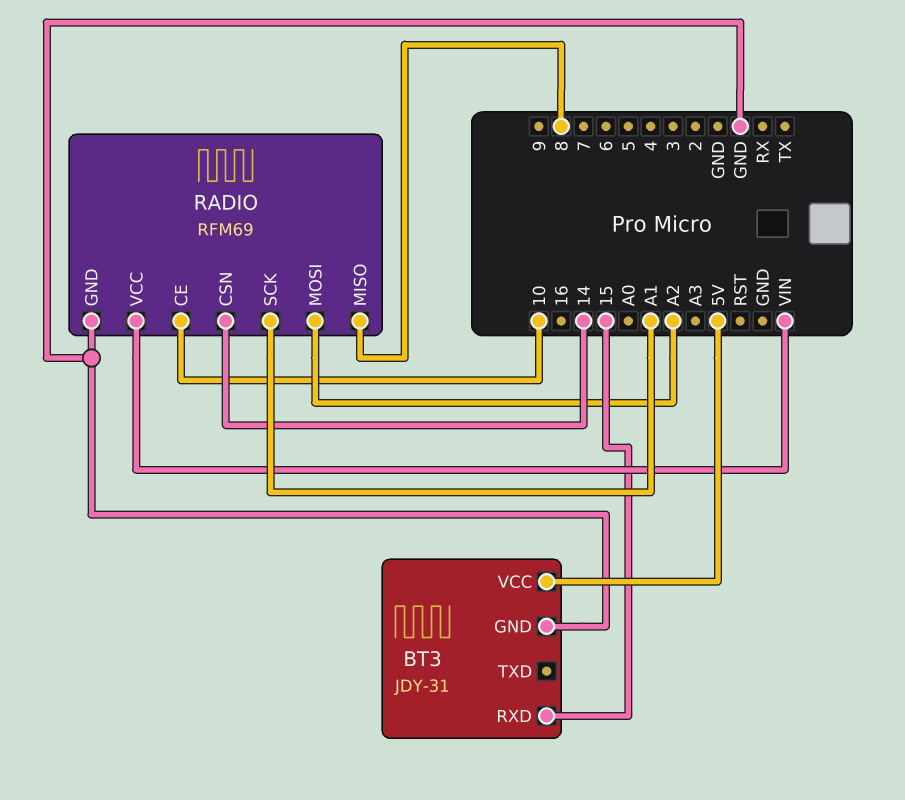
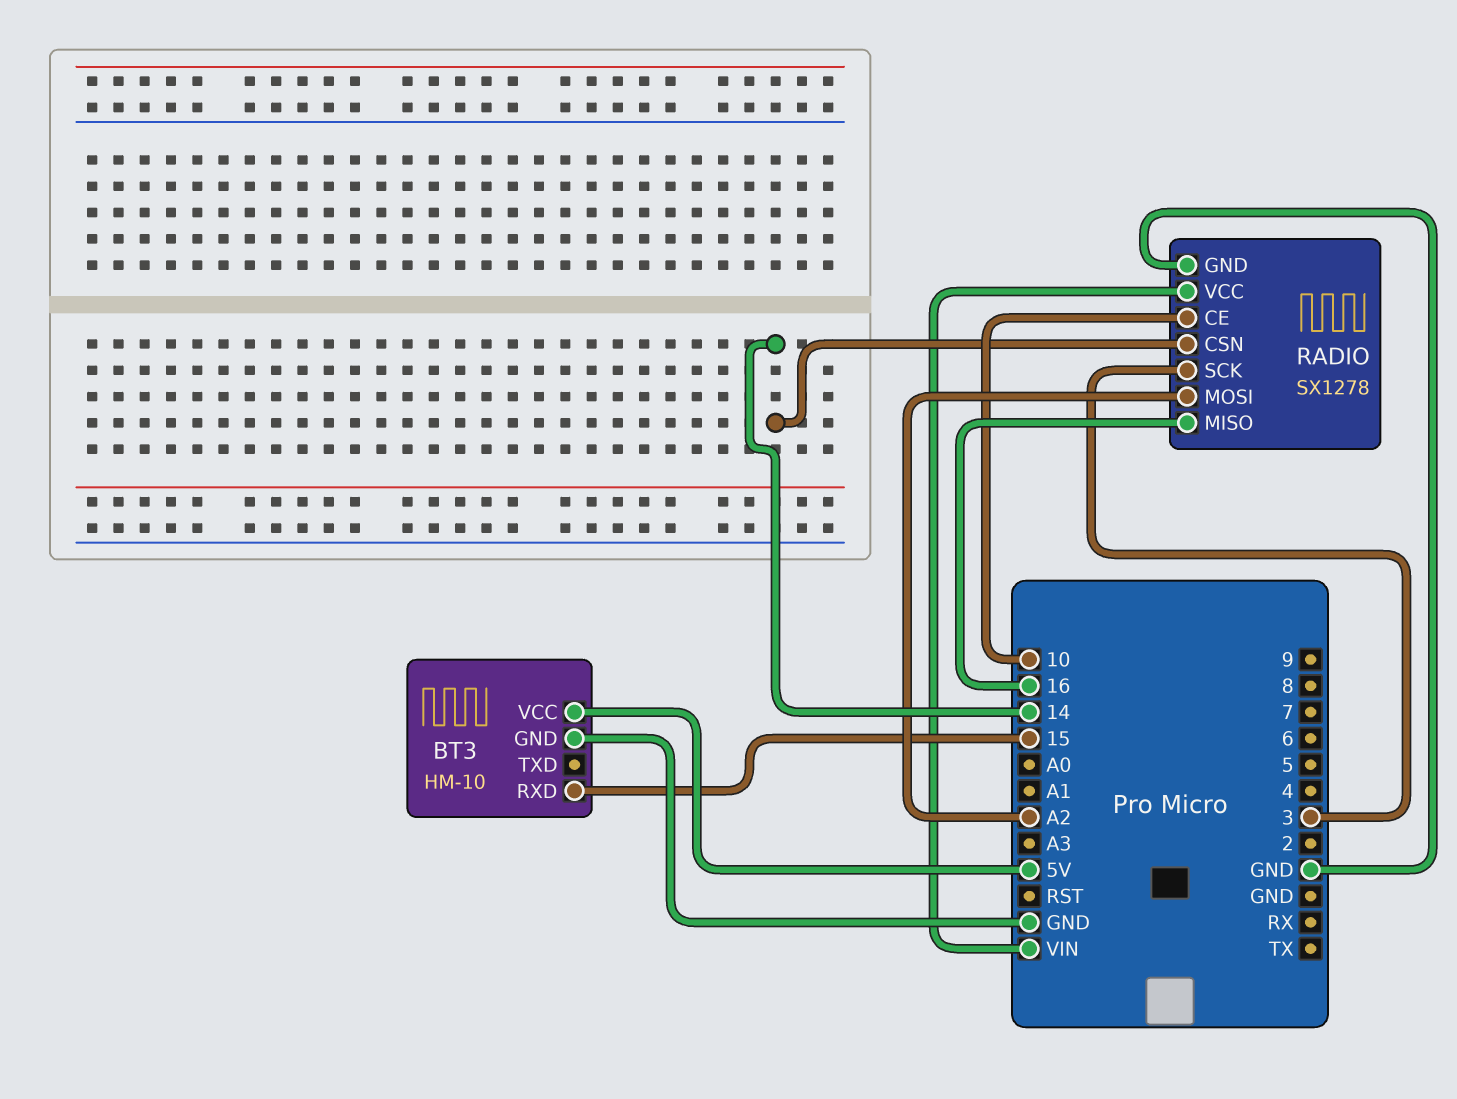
BT3: JDY-31 -> HM-10
RADIO: RFM69 -> SX1278
RADIO pin MISO: 8 -> 16
RADIO pin SCK: A1 -> 3

